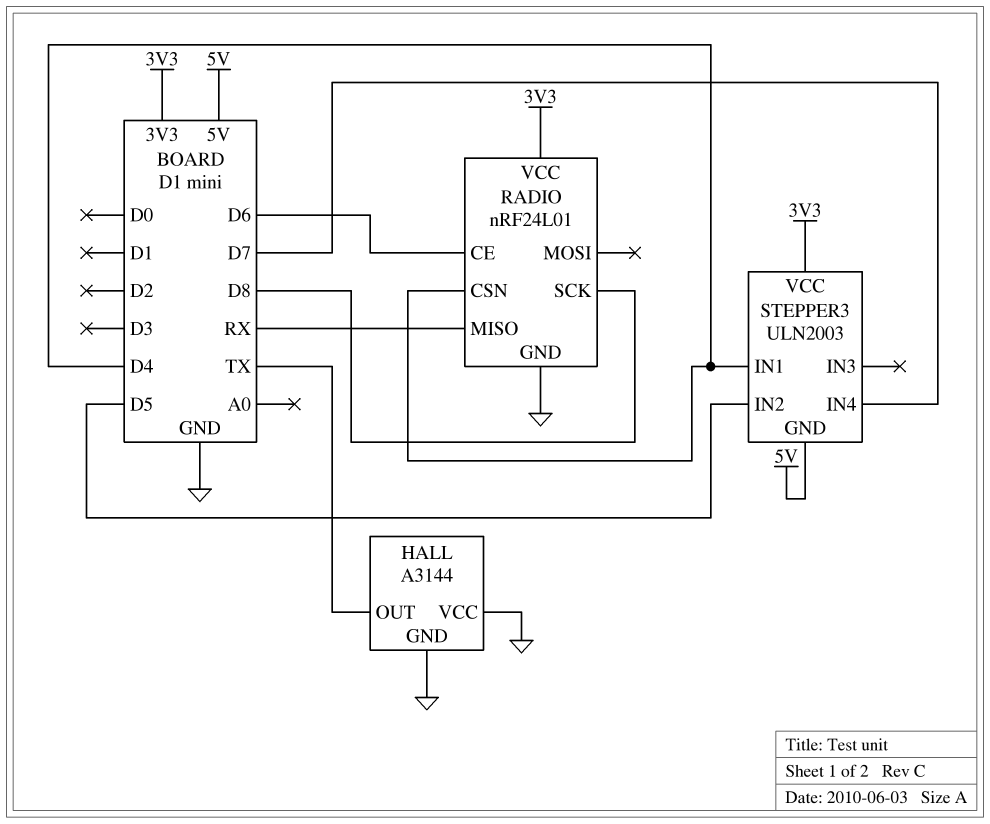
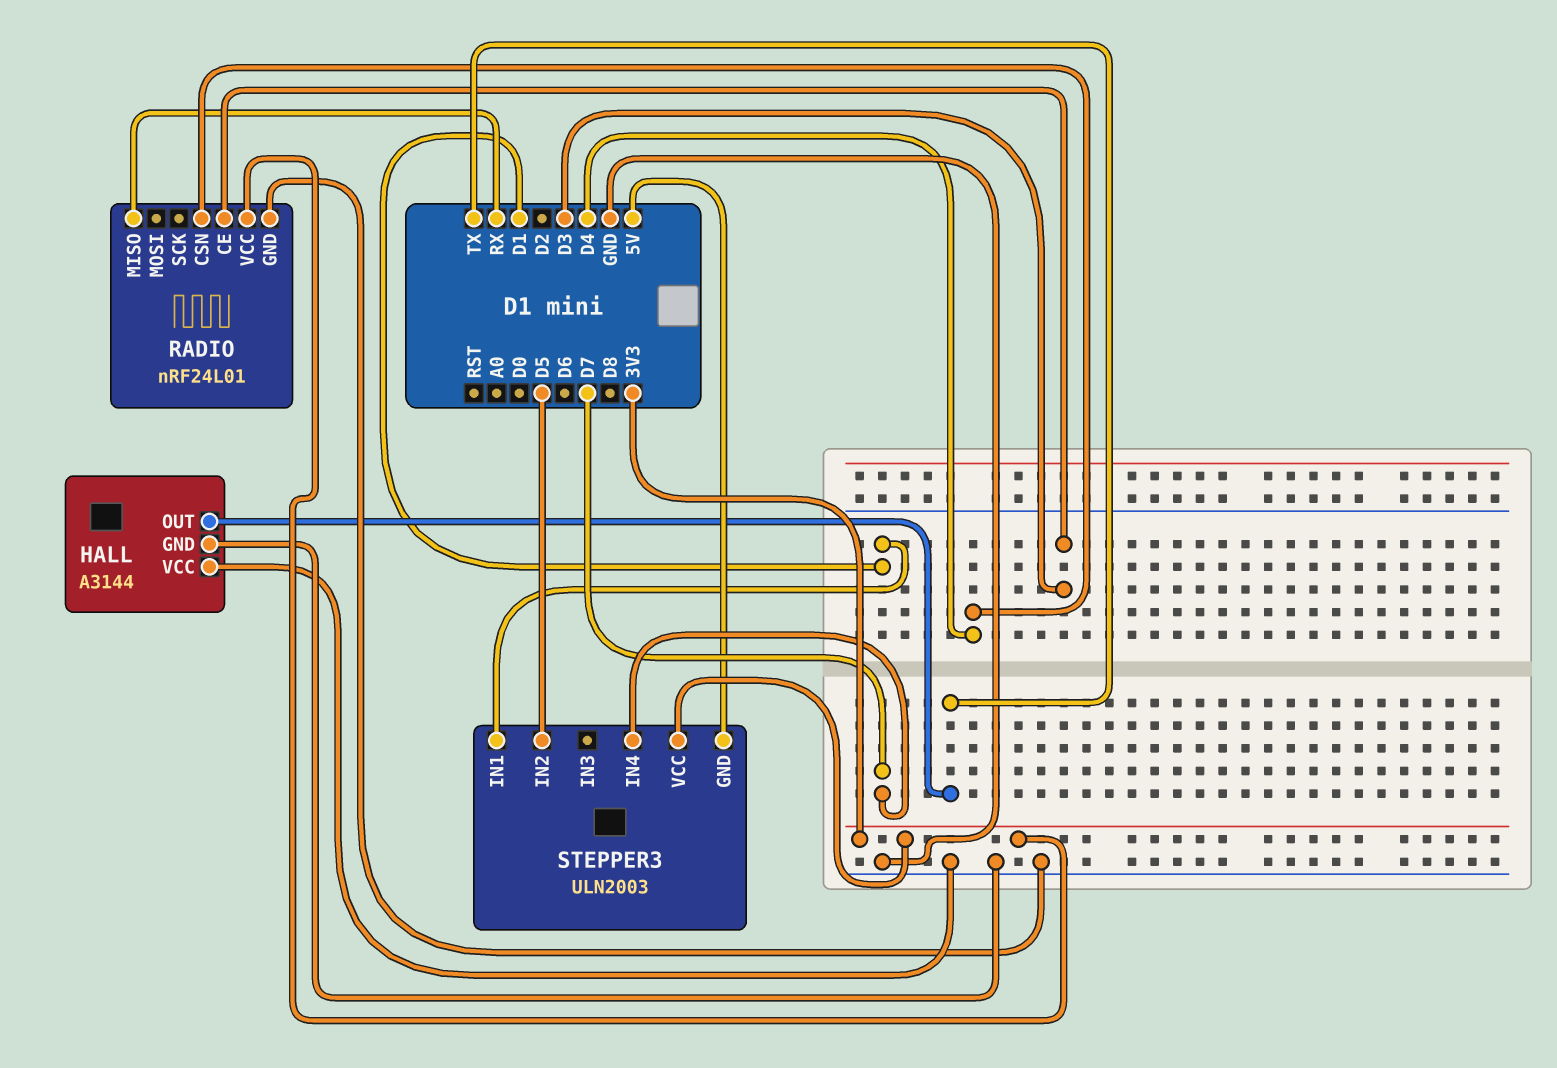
RADIO pin CE: D6 -> D3
RADIO pin SCK: D8 -> none
STEPPER3 pin IN1: D4 -> D1

